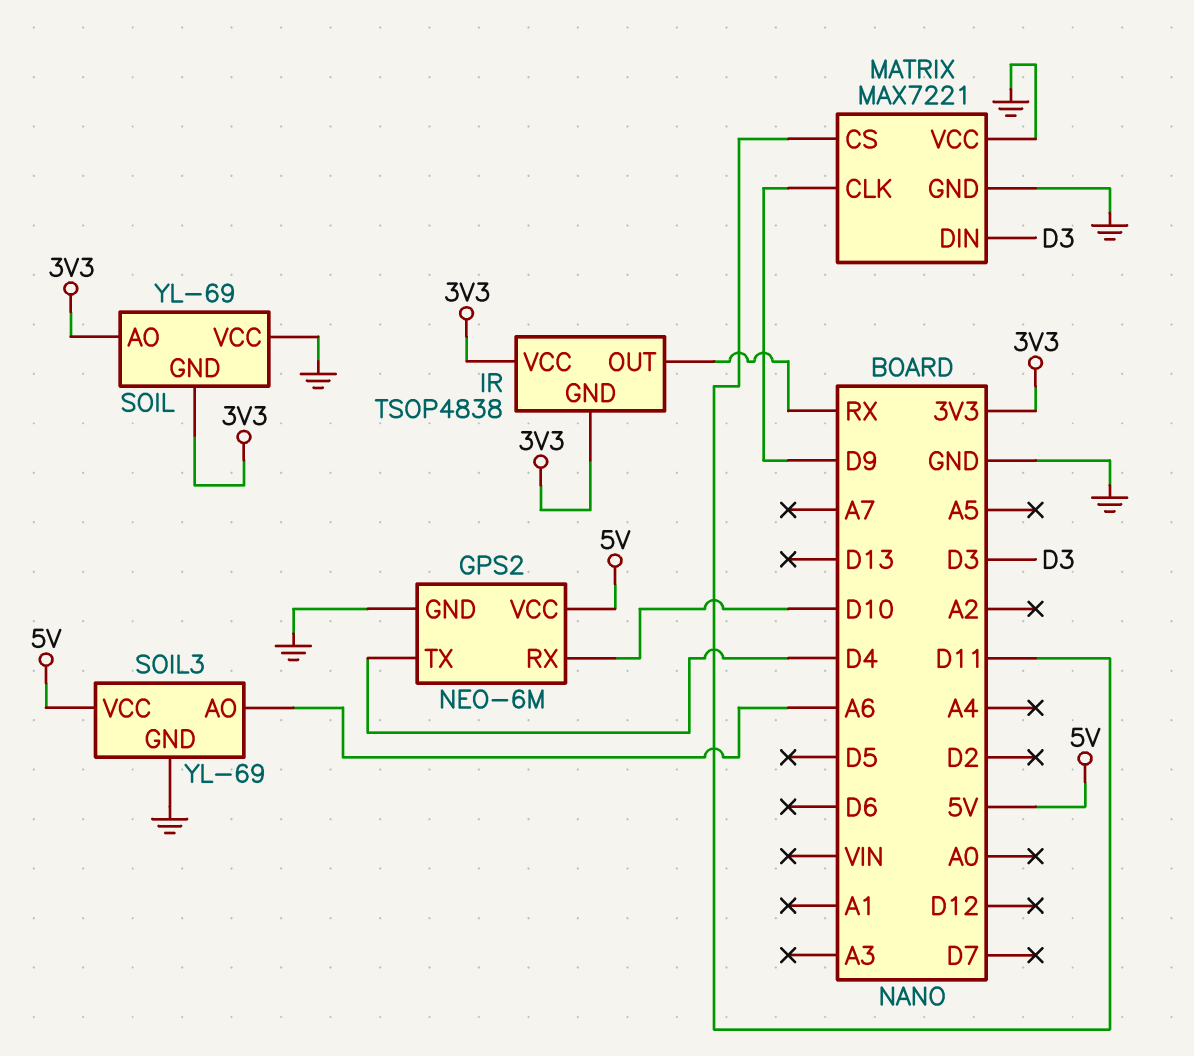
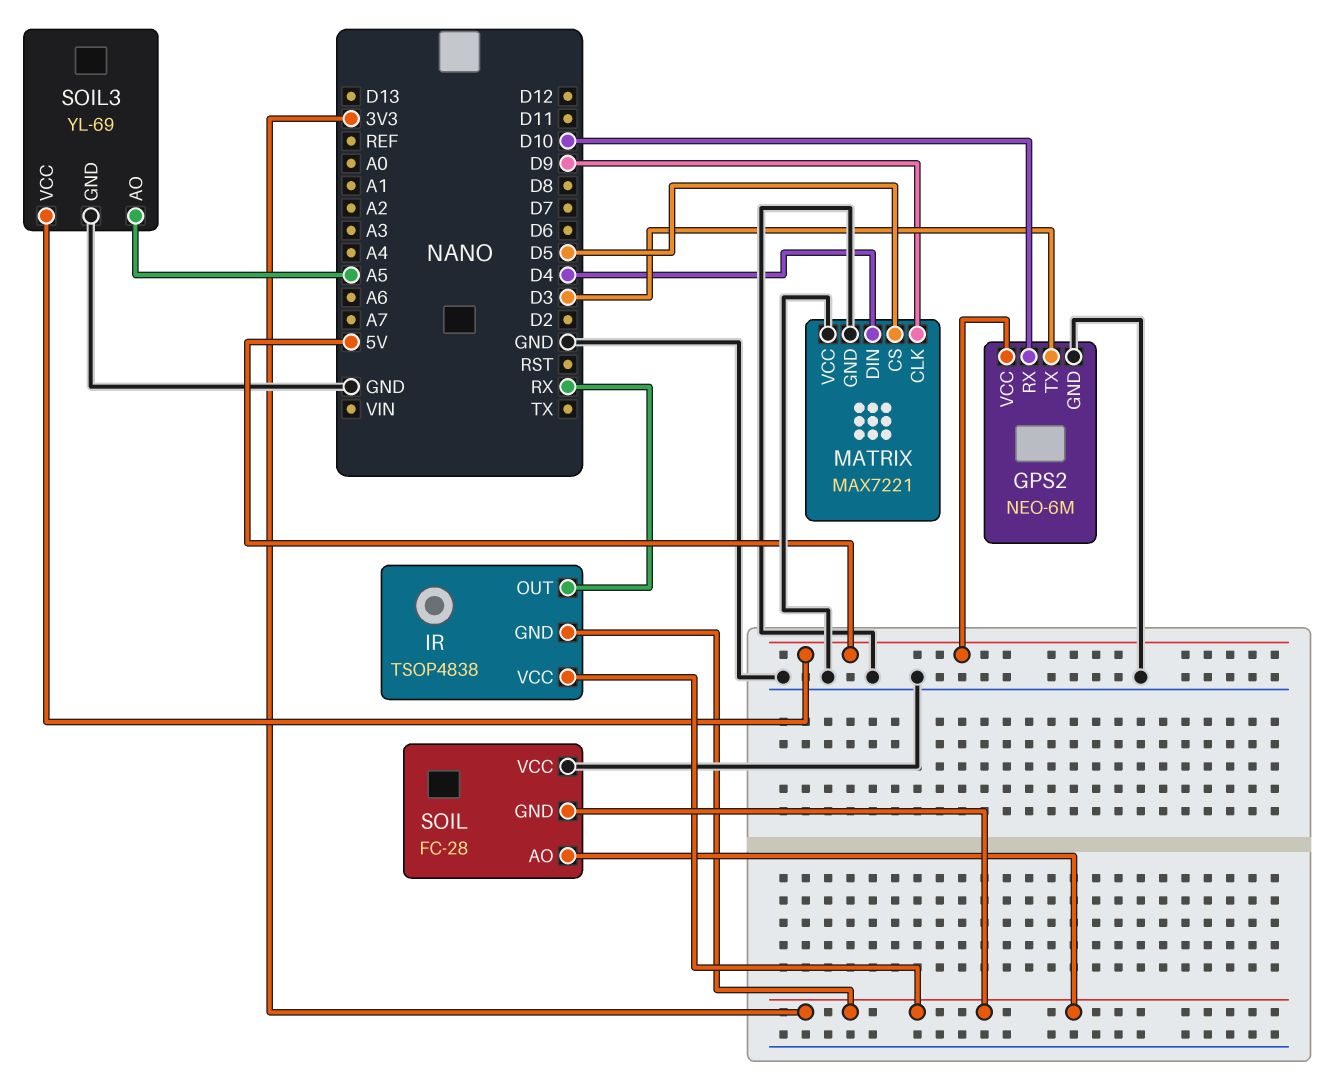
GPS2 pin TX: D4 -> D3
MATRIX pin CS: D11 -> D5
MATRIX pin DIN: D3 -> D4
SOIL: YL-69 -> FC-28
SOIL3 pin AO: A6 -> A5

